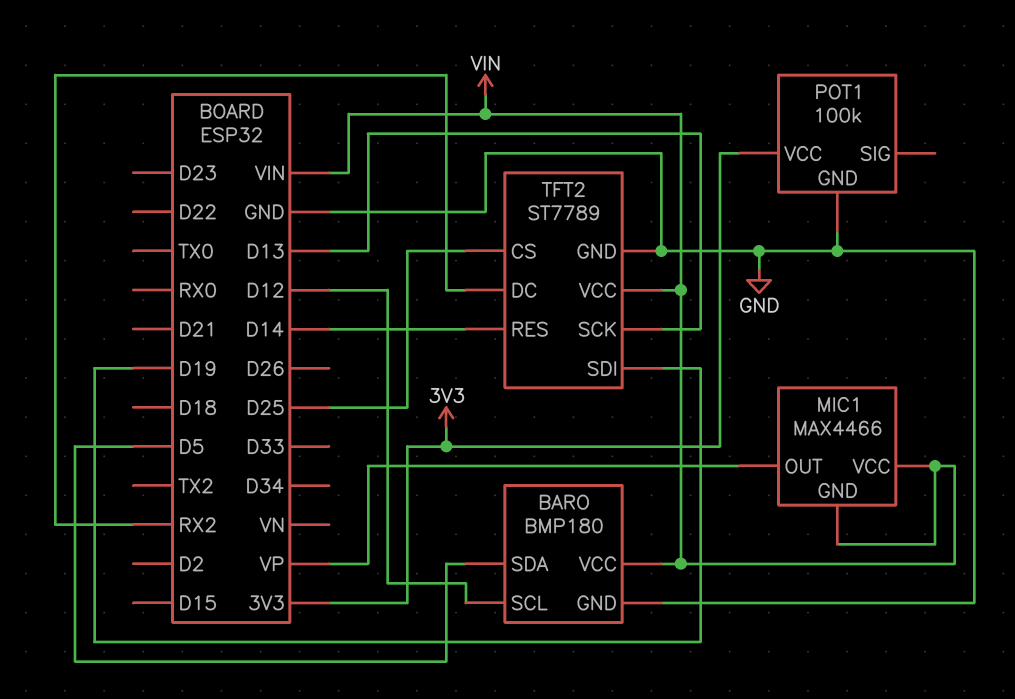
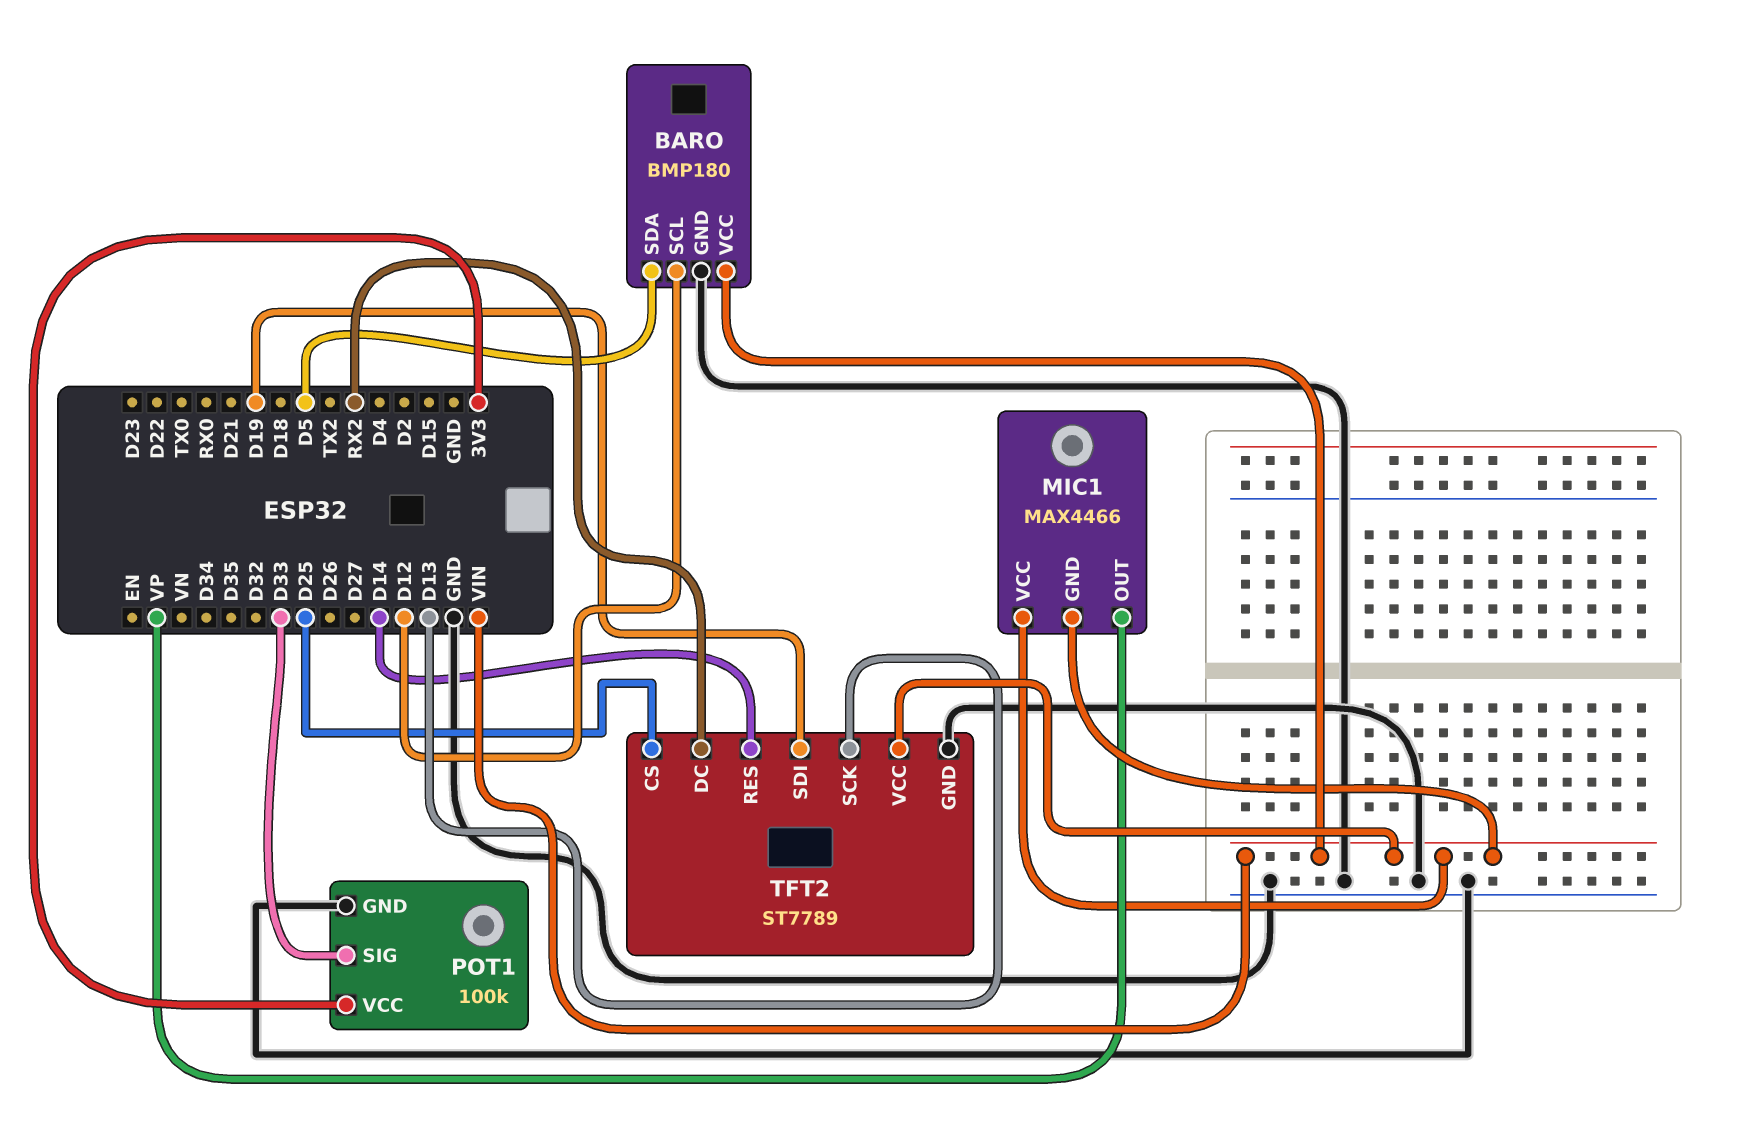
POT1 pin SIG: none -> D33

